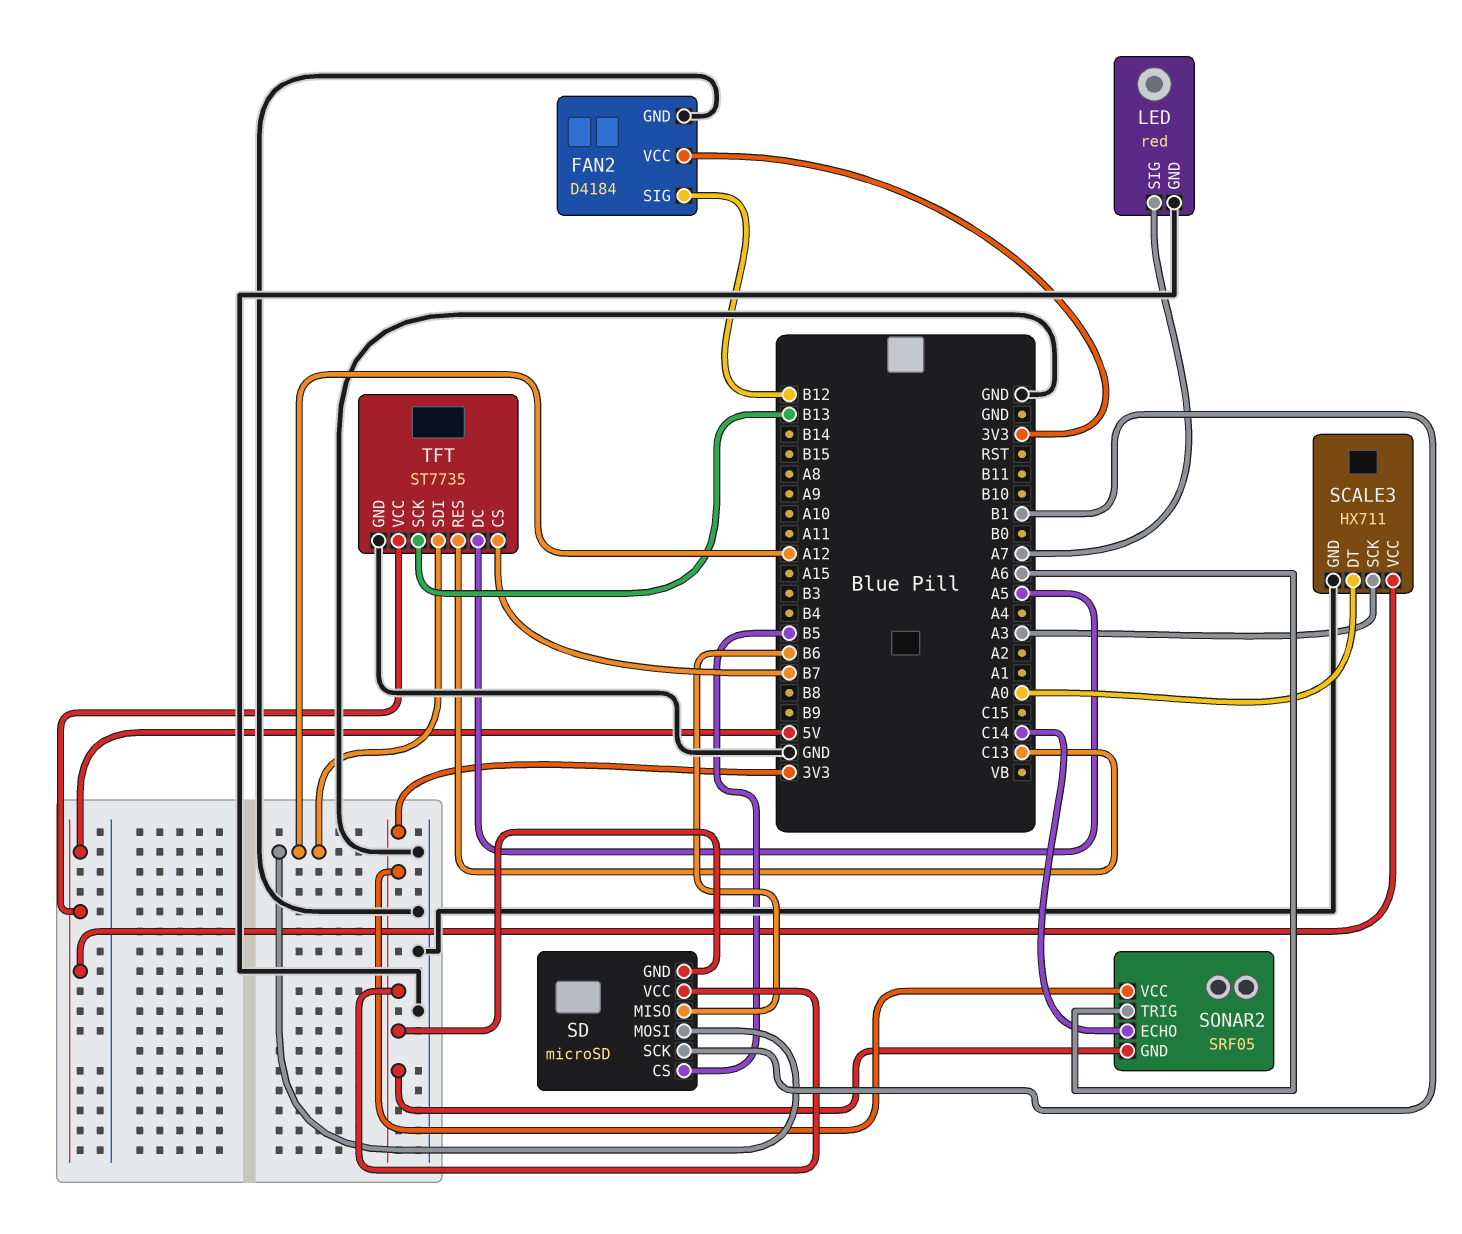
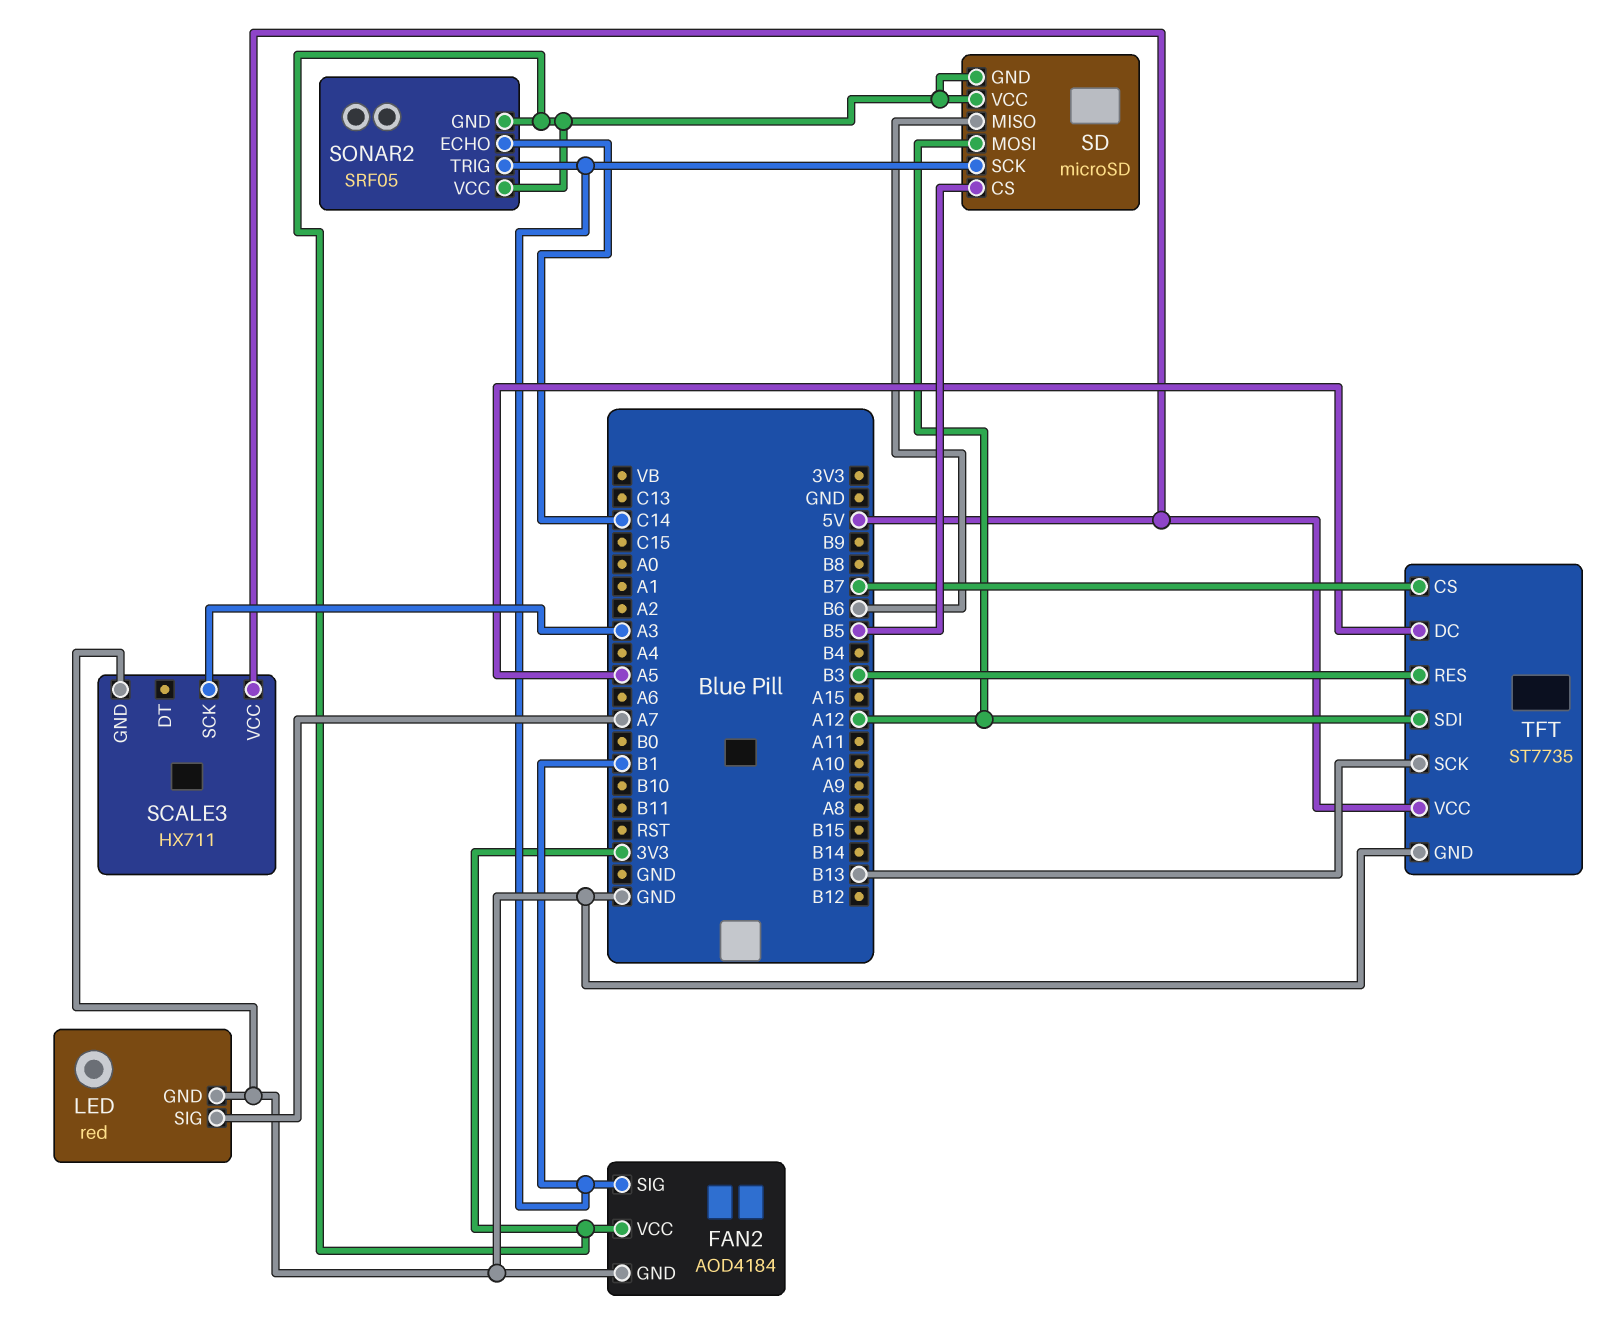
FAN2: D4184 -> AOD4184
FAN2 pin SIG: B12 -> B1
SCALE3 pin DT: A0 -> none
SONAR2 pin TRIG: A6 -> B1
TFT pin RES: C13 -> B3

